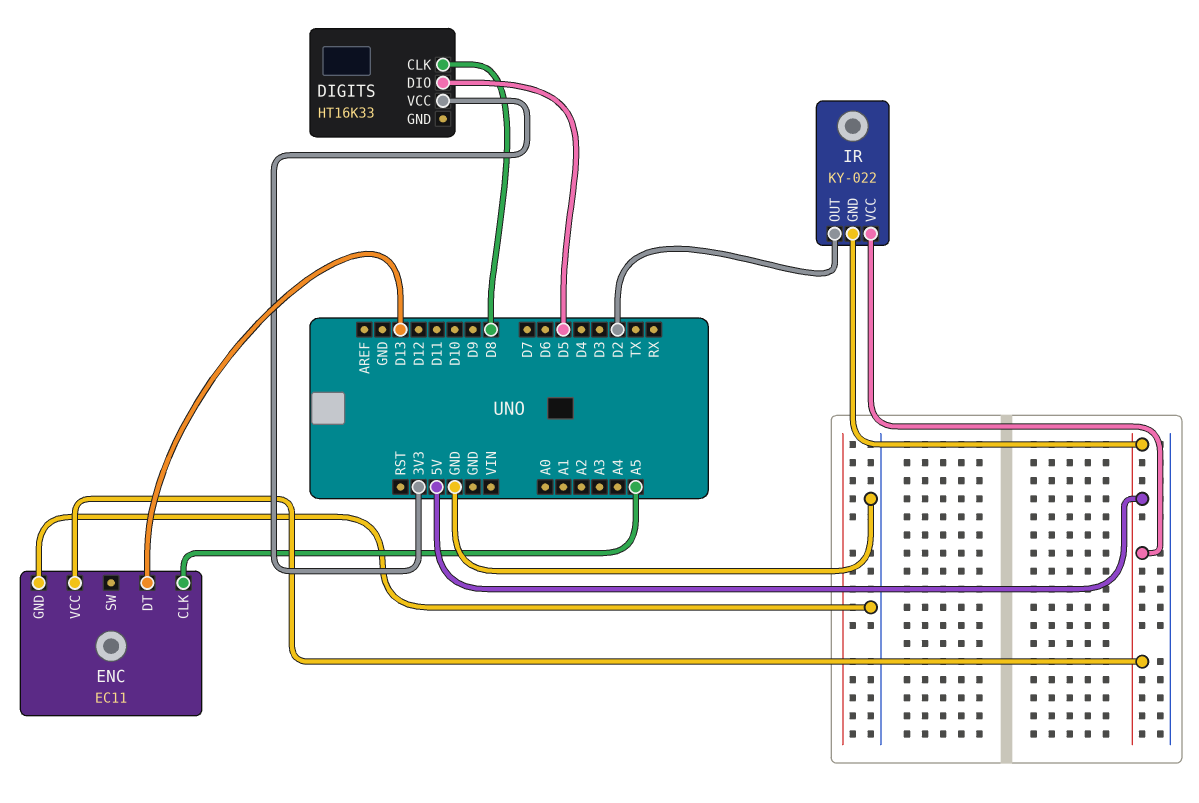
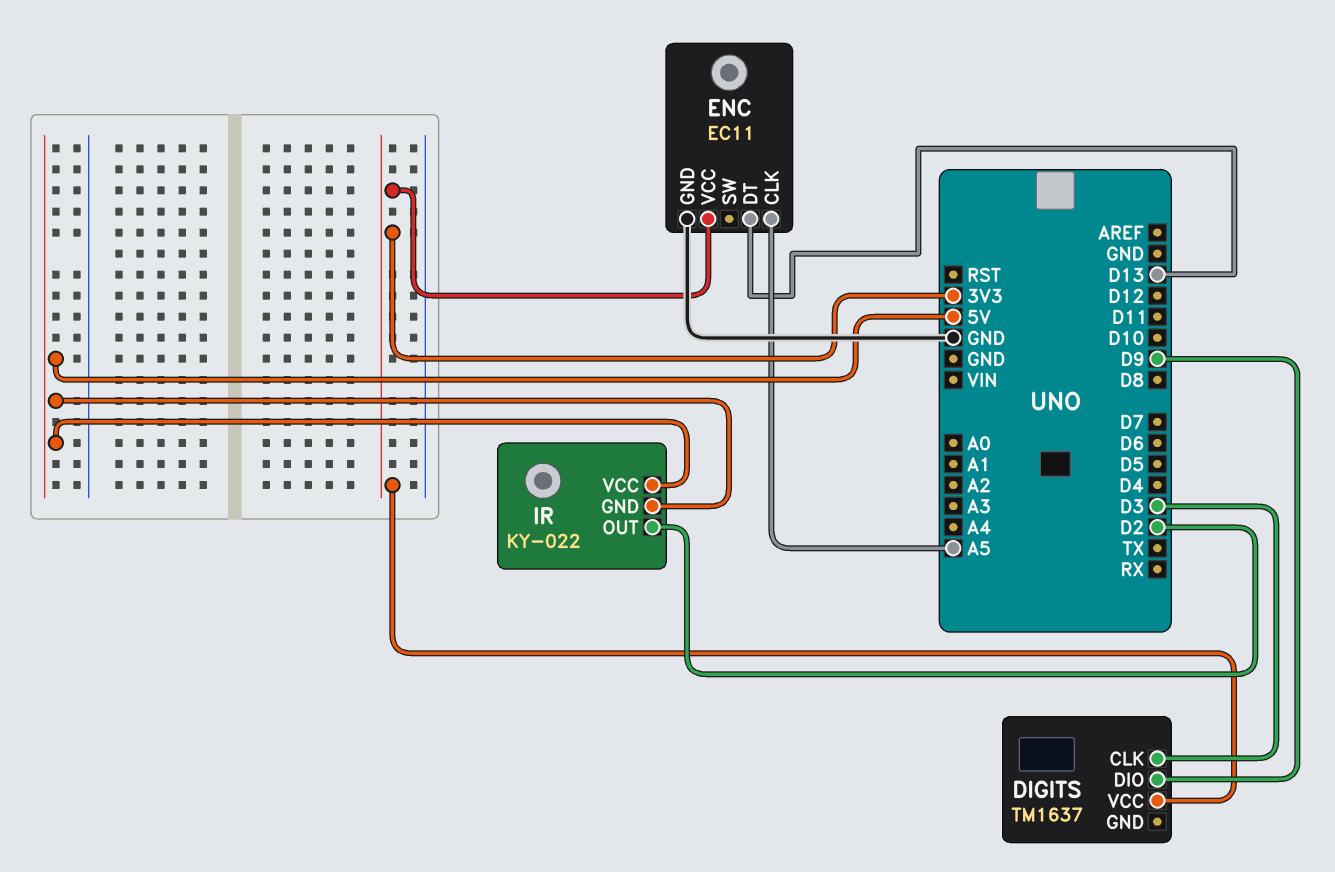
DIGITS: HT16K33 -> TM1637
DIGITS pin CLK: D8 -> D3
DIGITS pin DIO: D5 -> D9
ENC pin VCC: 5V -> 3V3

